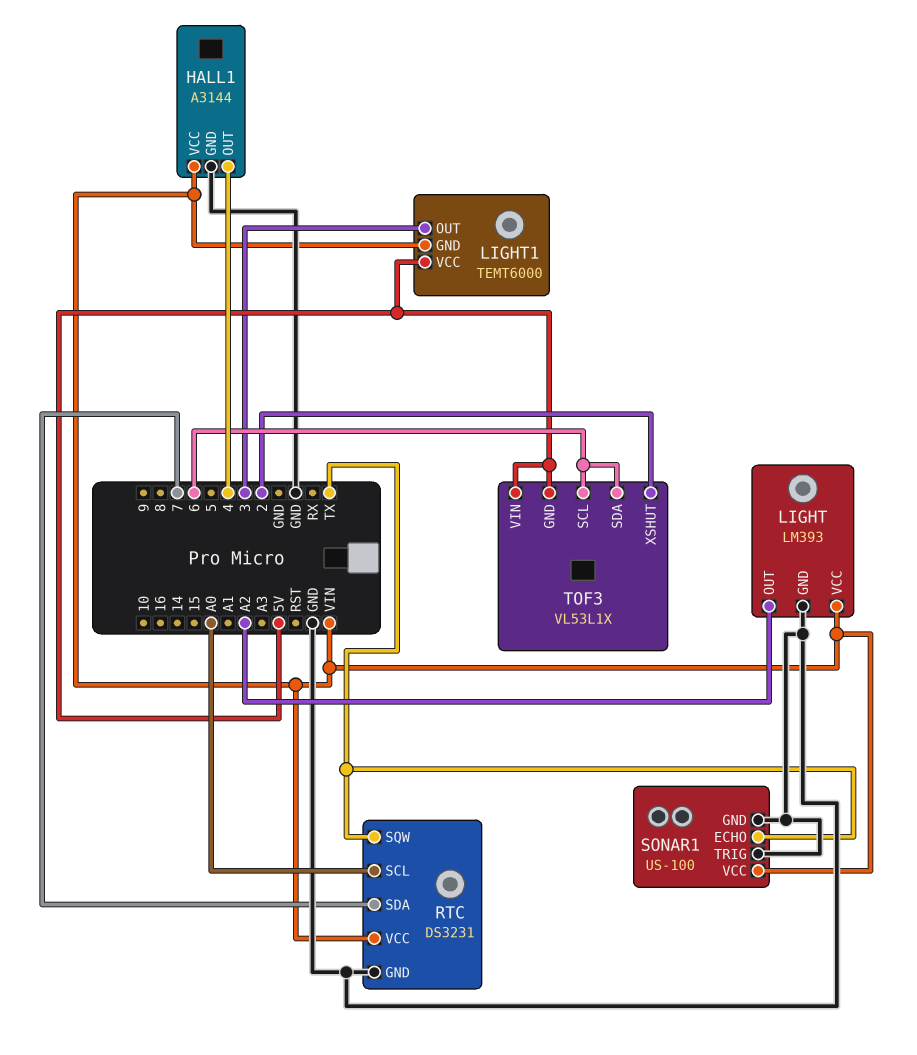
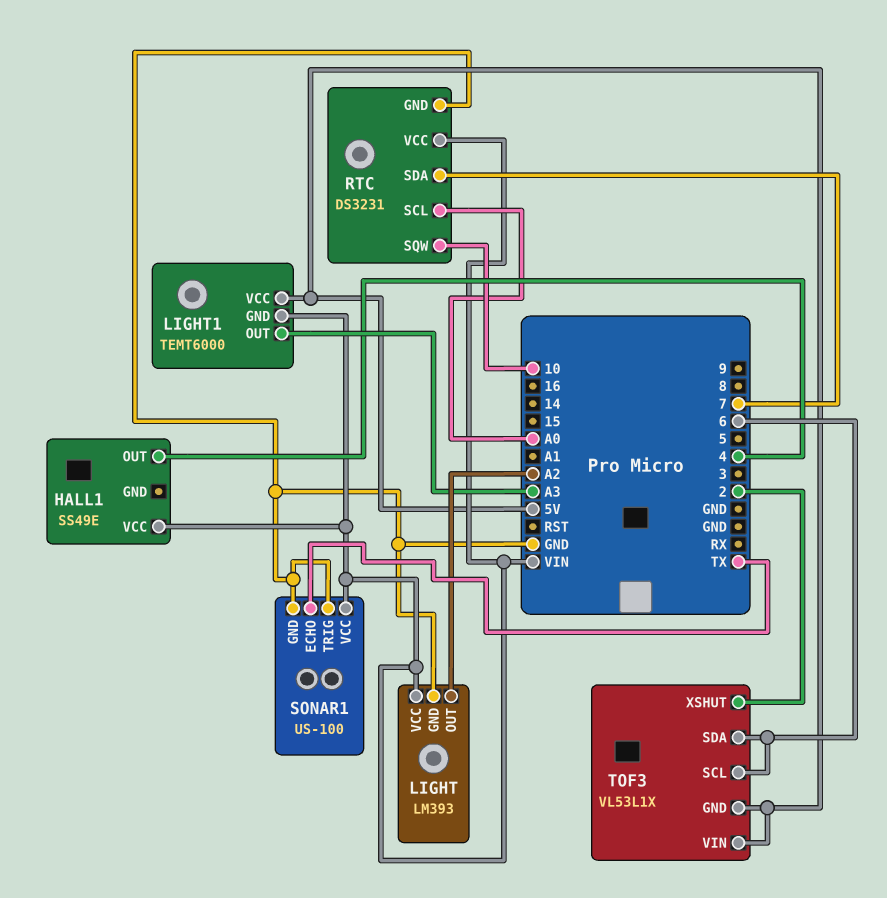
HALL1: A3144 -> SS49E
HALL1 pin GND: GND -> none
LIGHT1 pin OUT: 3 -> A3
RTC pin SQW: TX -> 10

